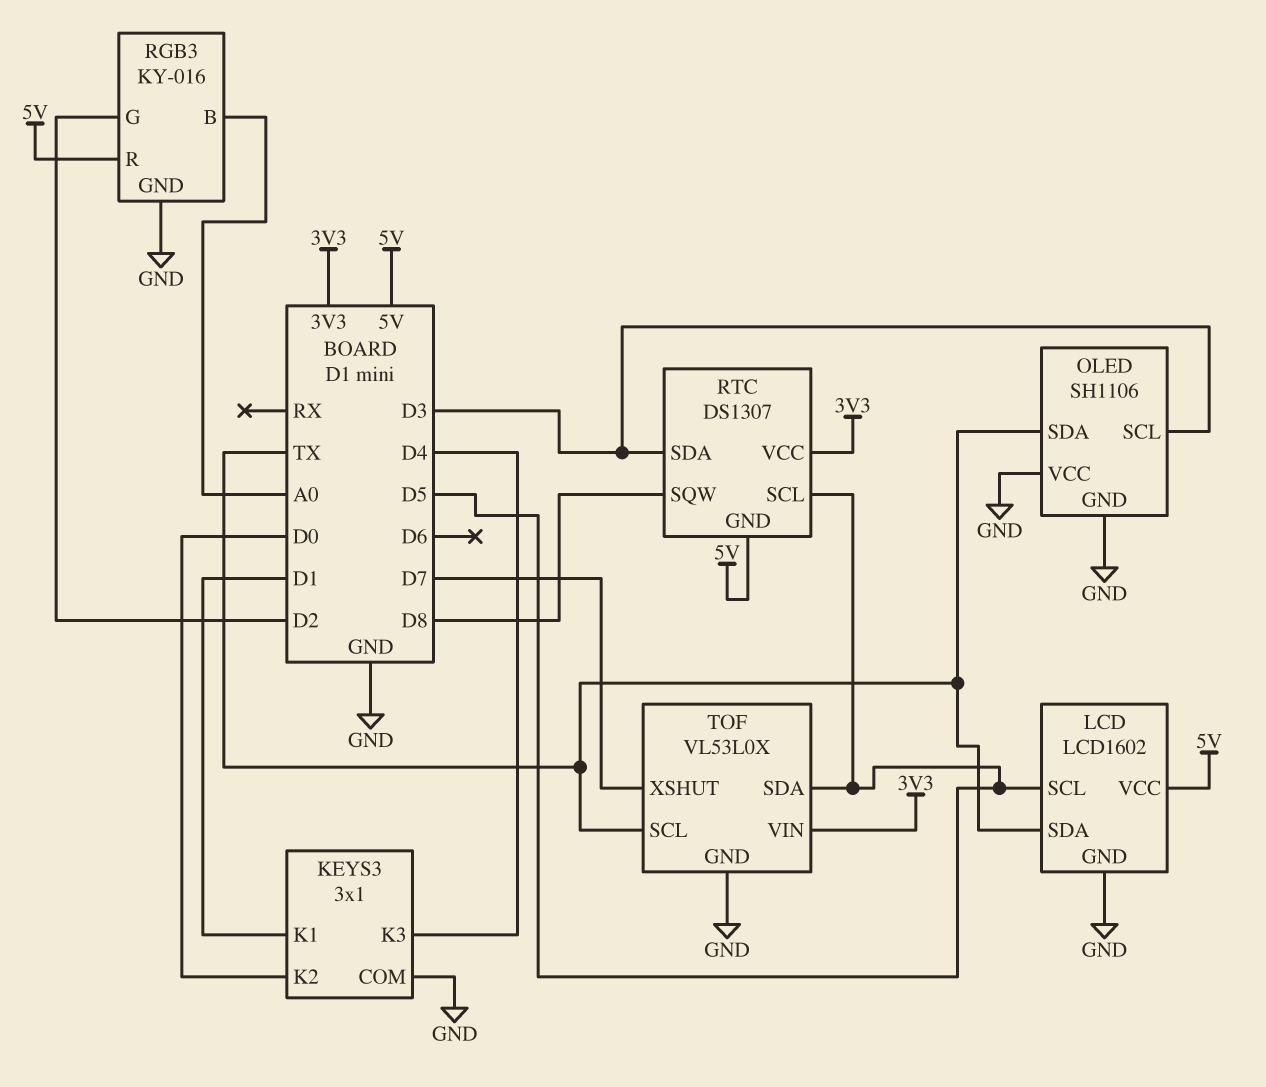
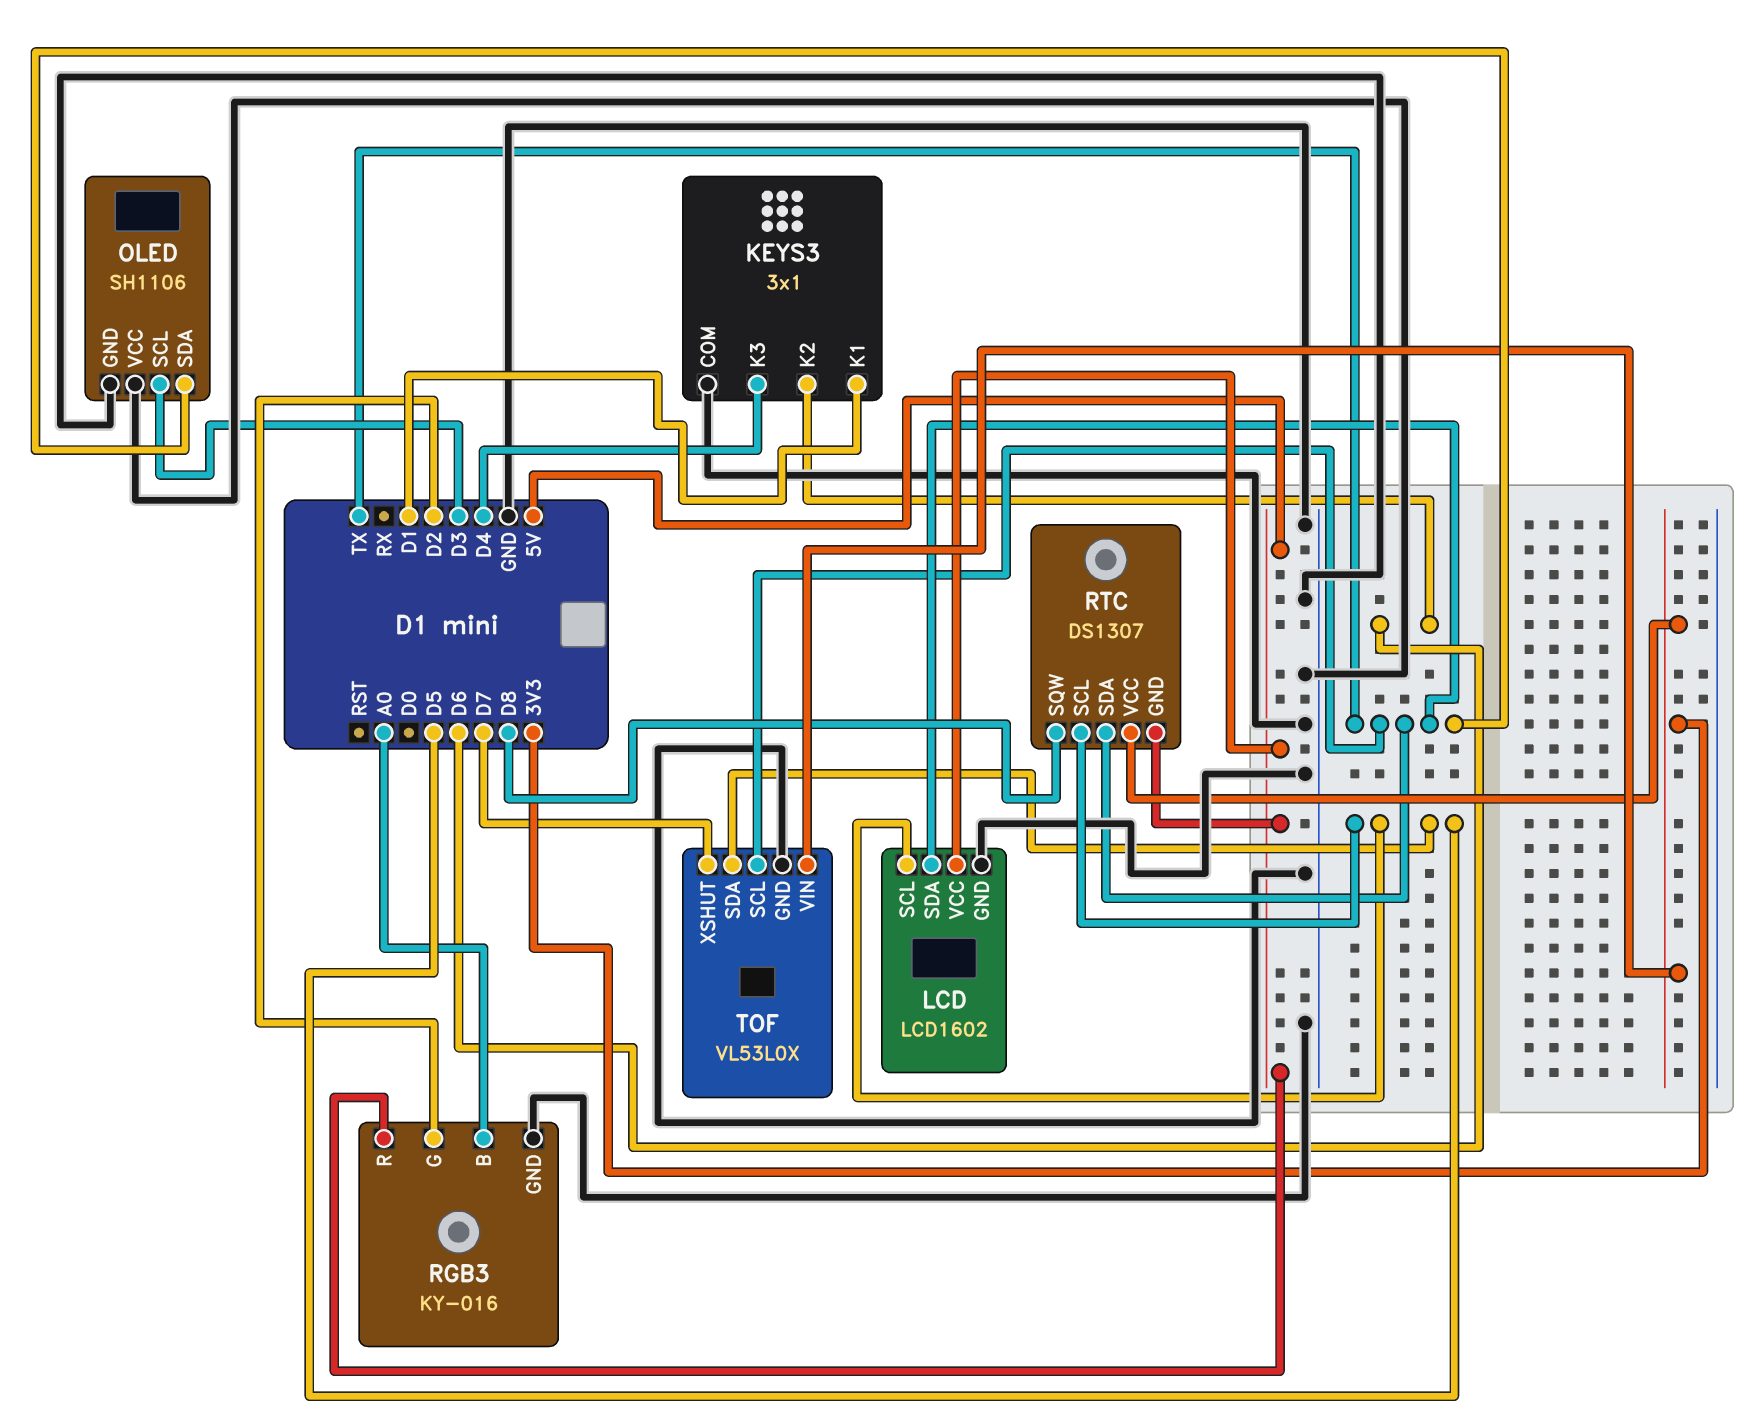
KEYS3 pin K2: D0 -> D6
RTC pin SDA: D3 -> TX

